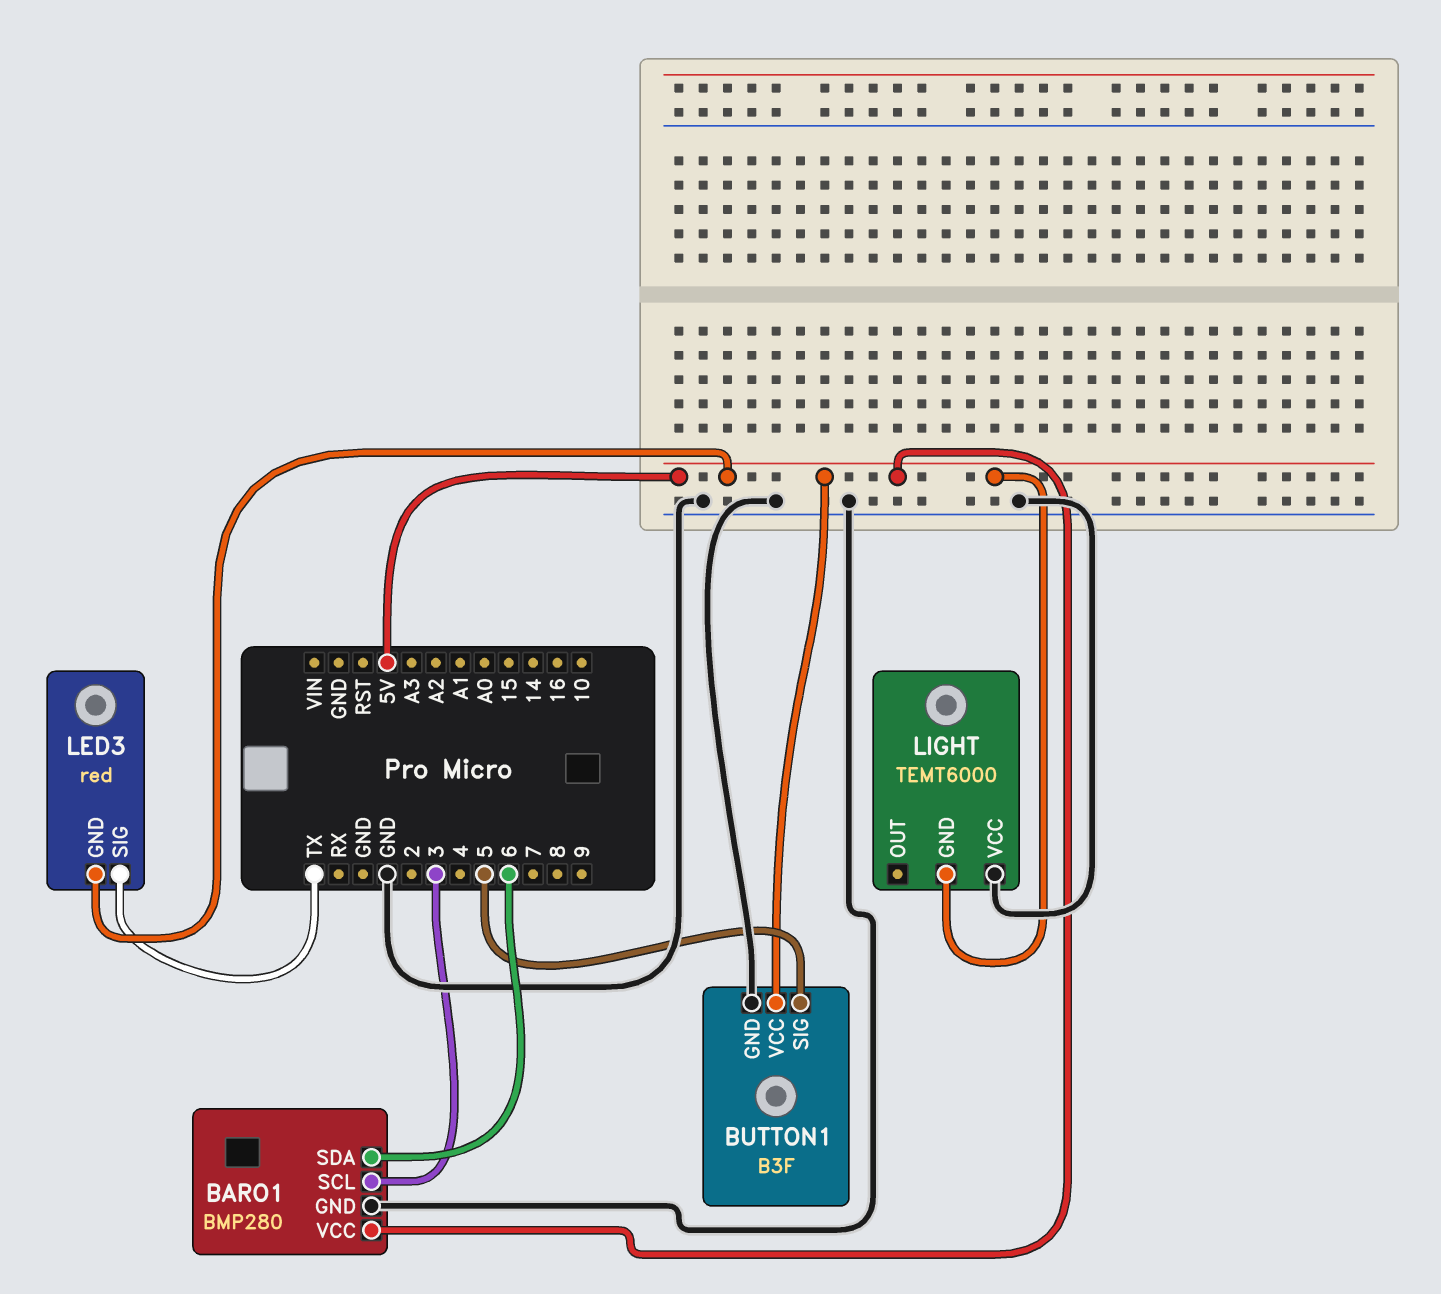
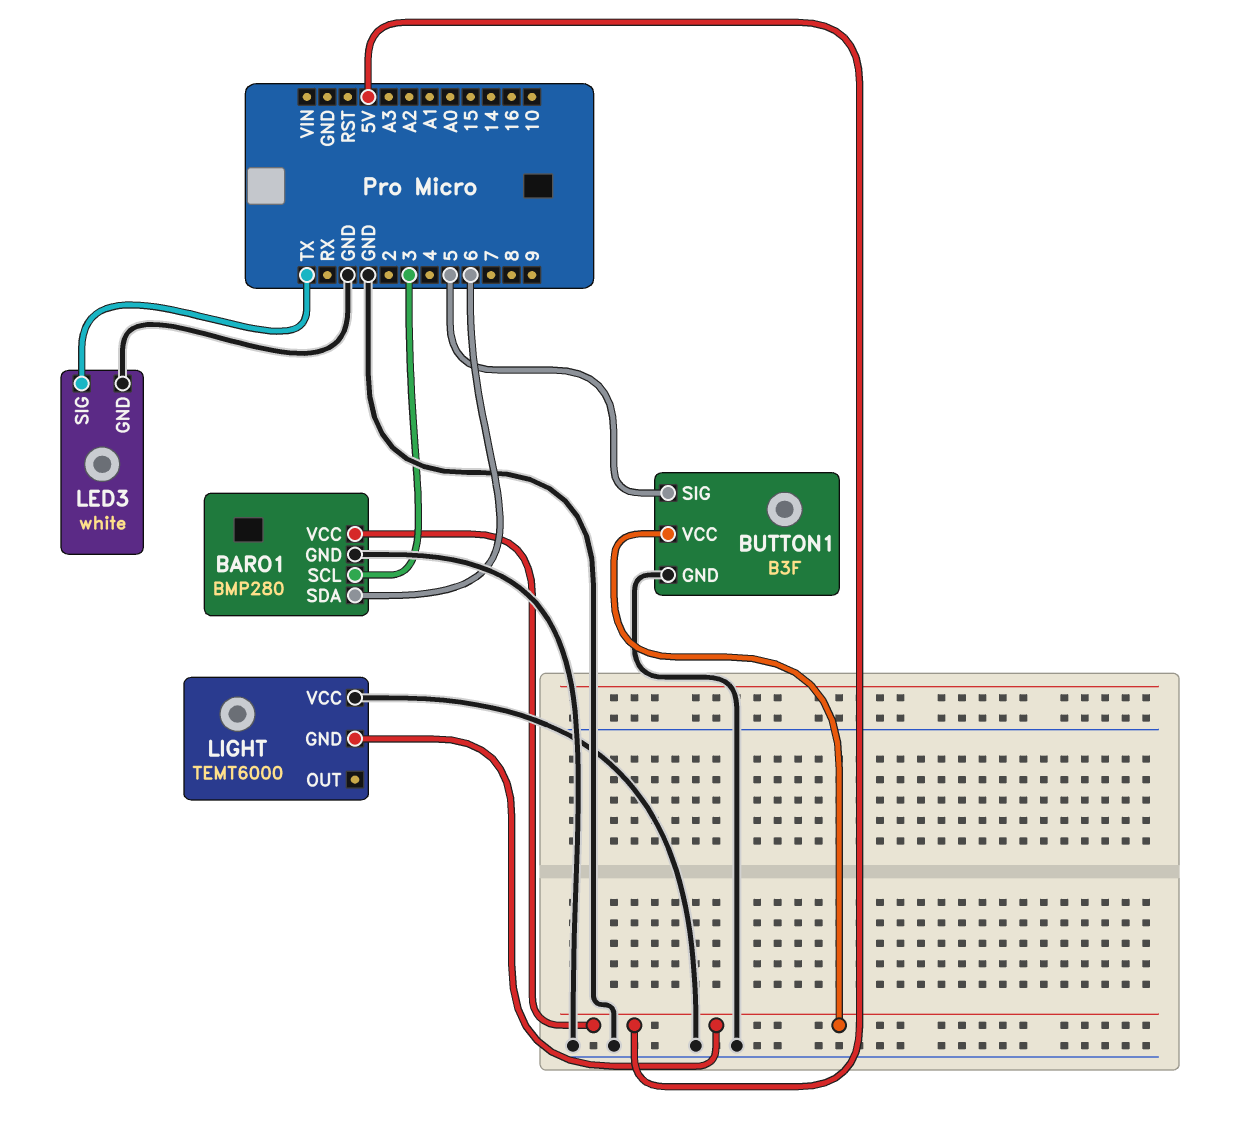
LED3: red -> white
LED3 pin GND: 5V -> GND

